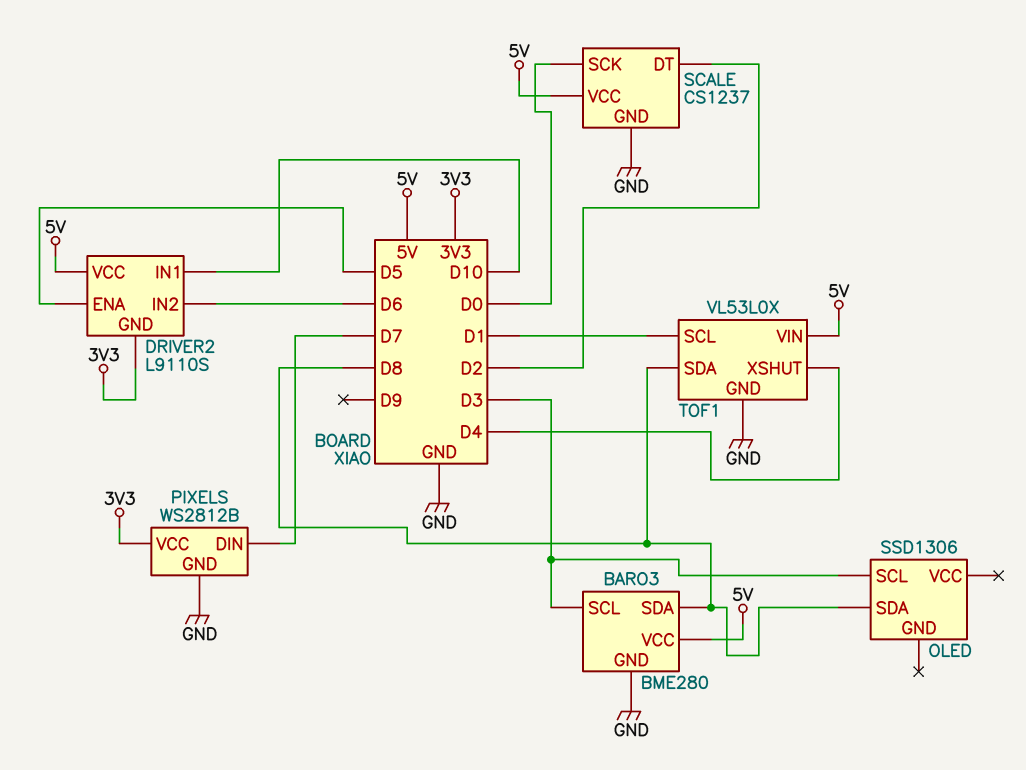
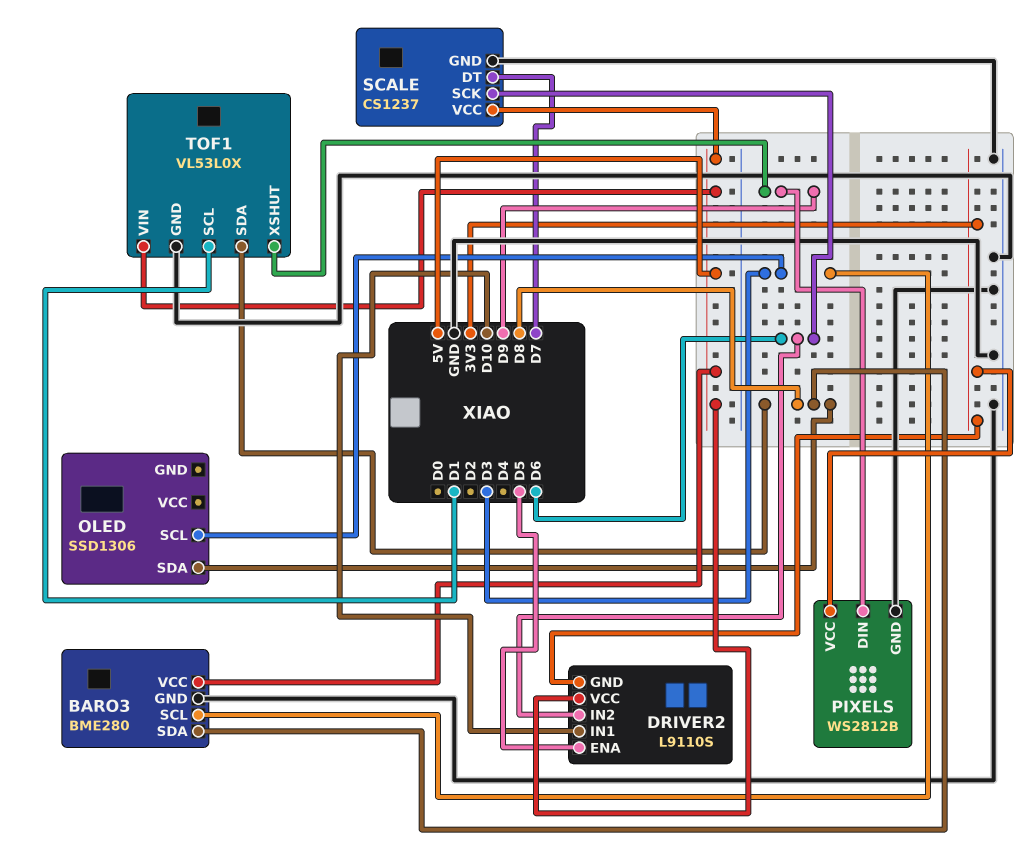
PIXELS pin DIN: D7 -> D9
SCALE pin DT: D2 -> D7
SCALE pin SCK: D0 -> D6
TOF1 pin XSHUT: D4 -> D9

